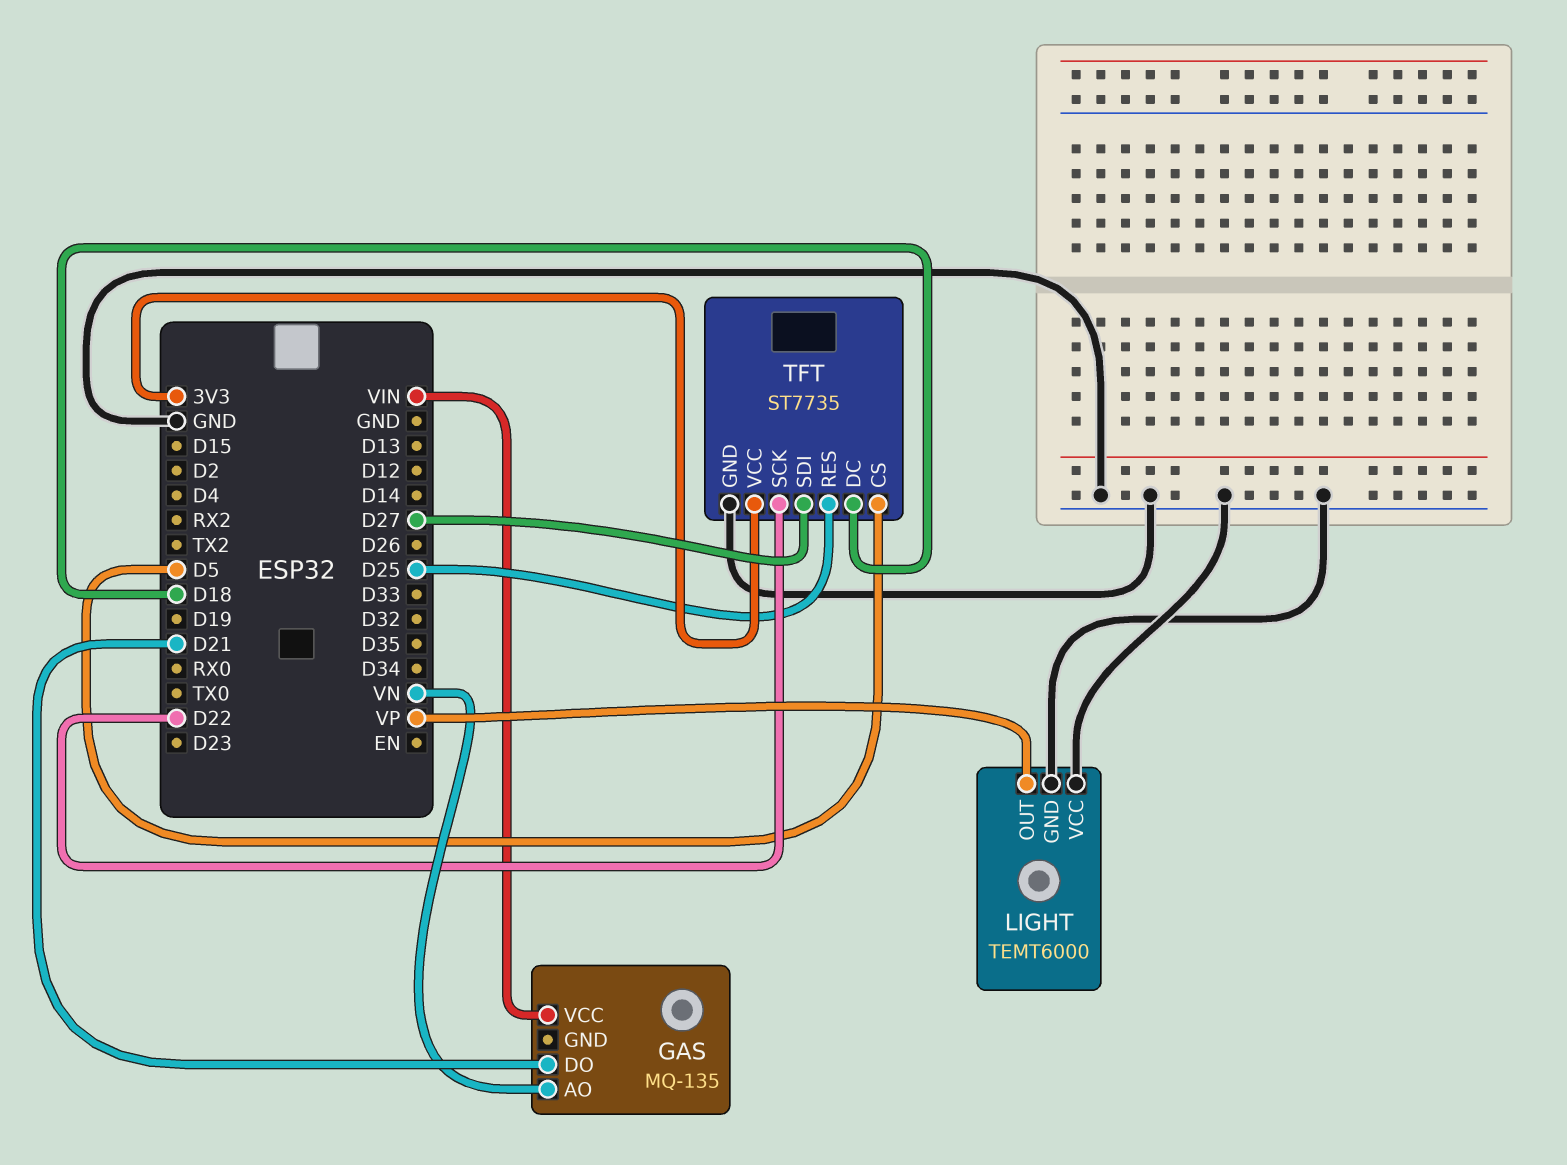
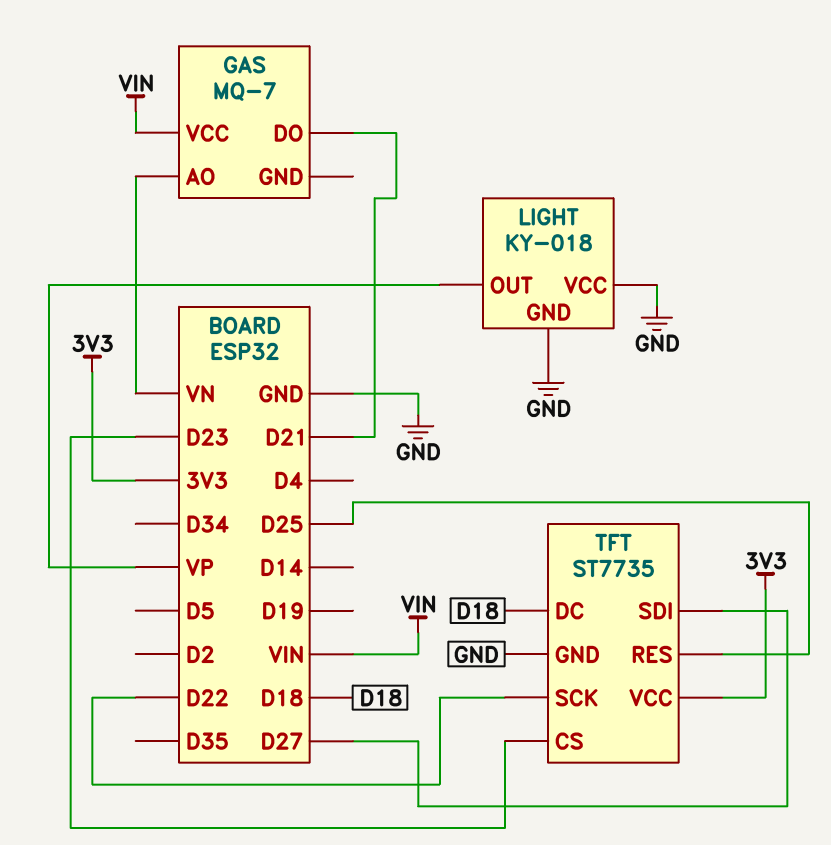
GAS: MQ-135 -> MQ-7
LIGHT: TEMT6000 -> KY-018
TFT pin CS: D5 -> D23

